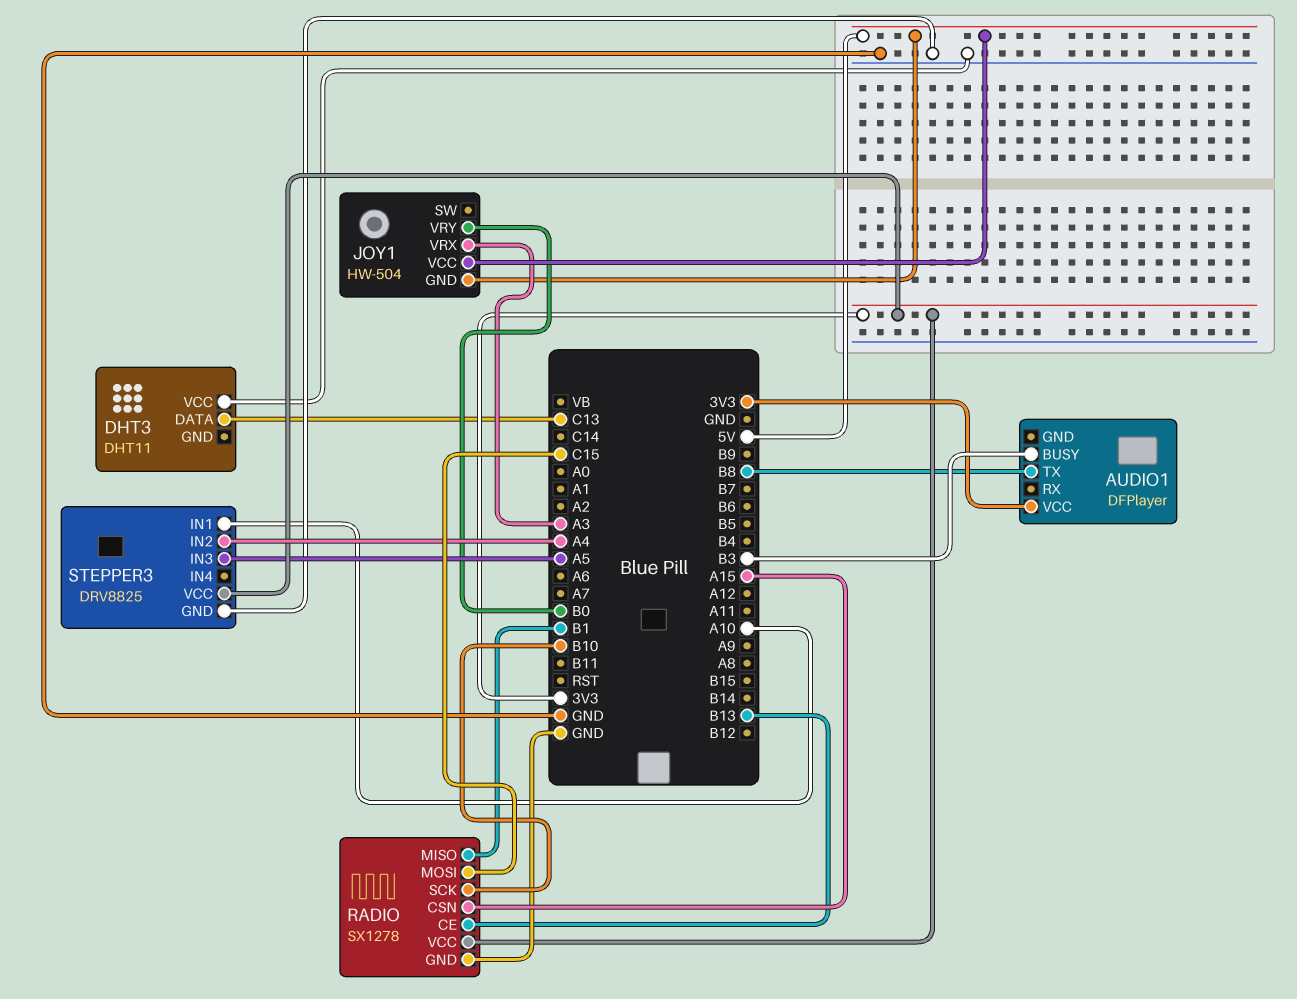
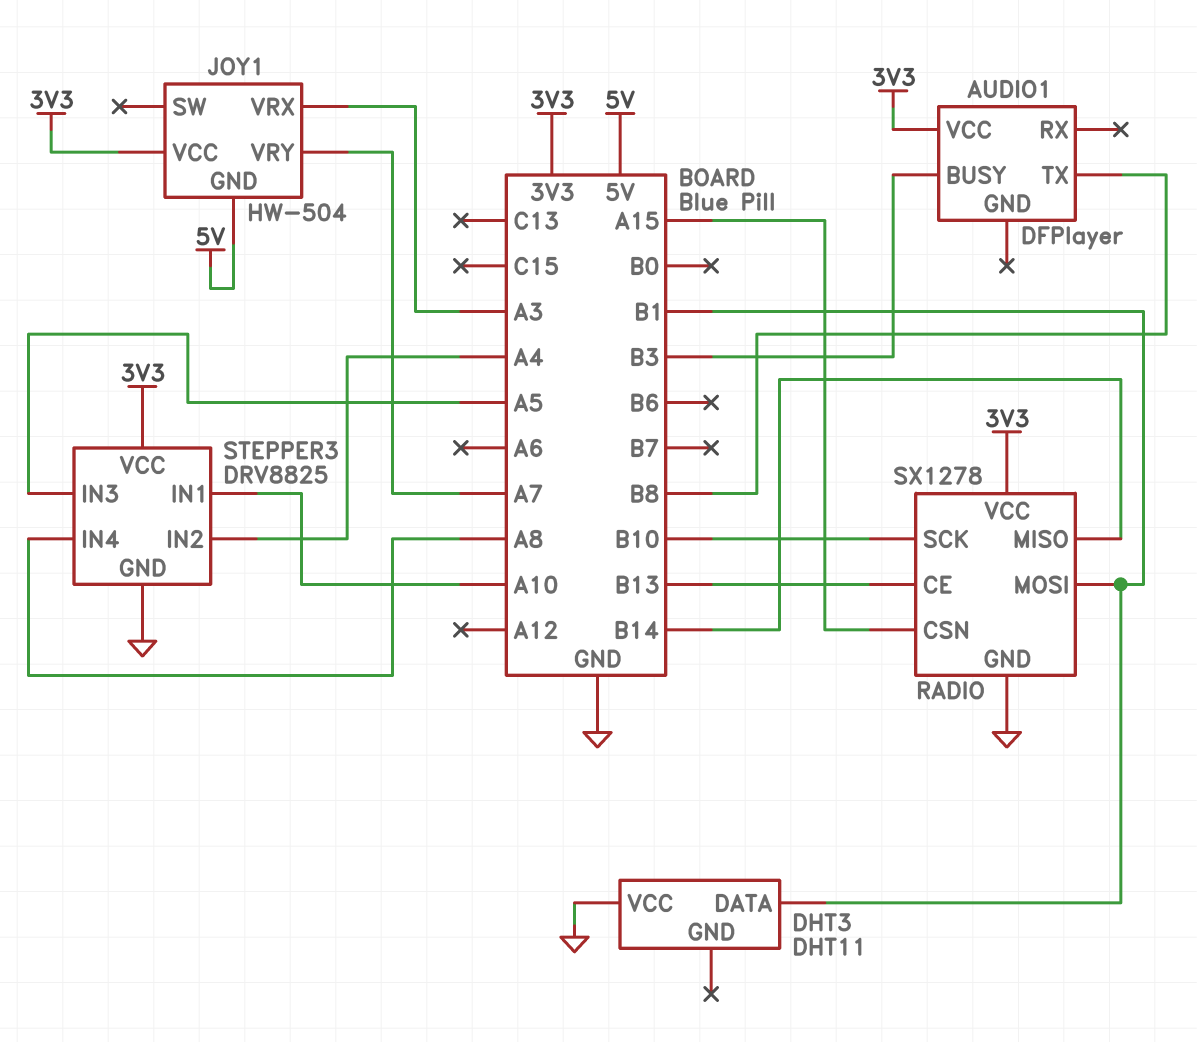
DHT3 pin DATA: C13 -> B1
JOY1 pin VCC: 5V -> 3V3
JOY1 pin VRY: B0 -> A7
RADIO pin MISO: B1 -> B14
RADIO pin MOSI: C15 -> B1
STEPPER3 pin IN4: none -> A8

